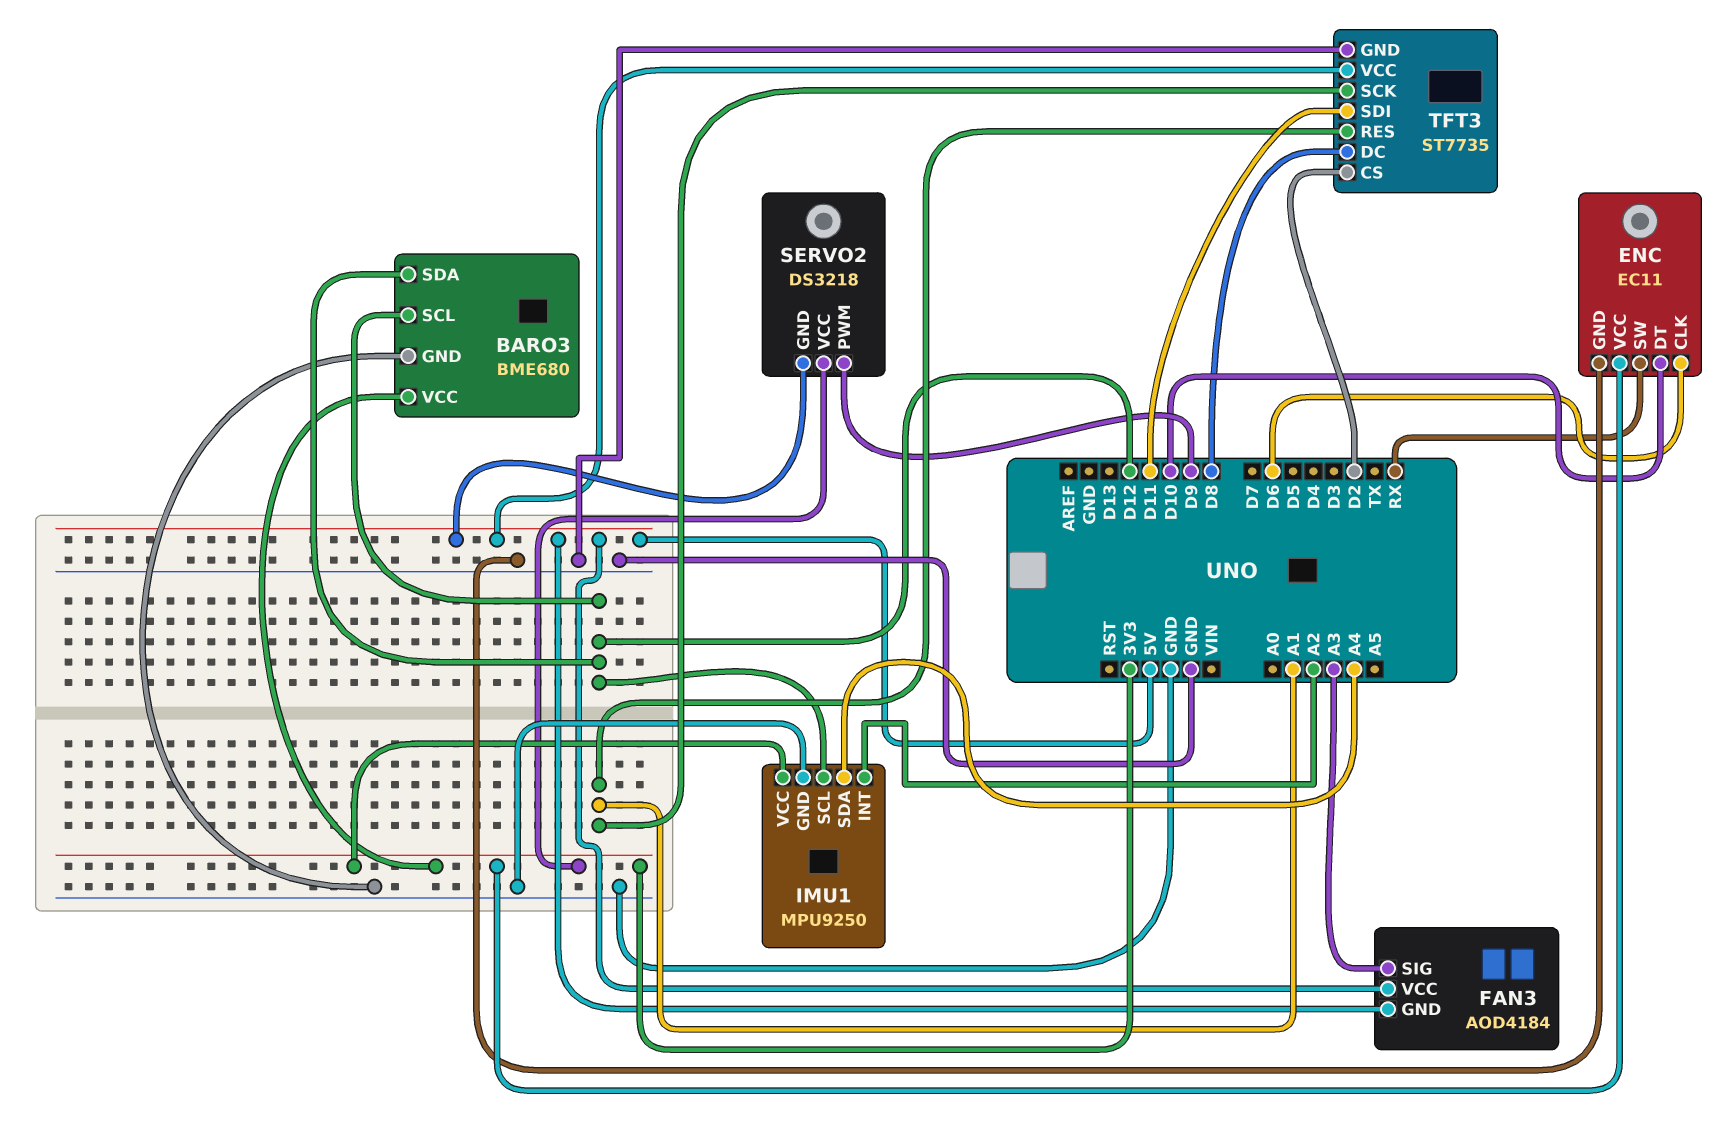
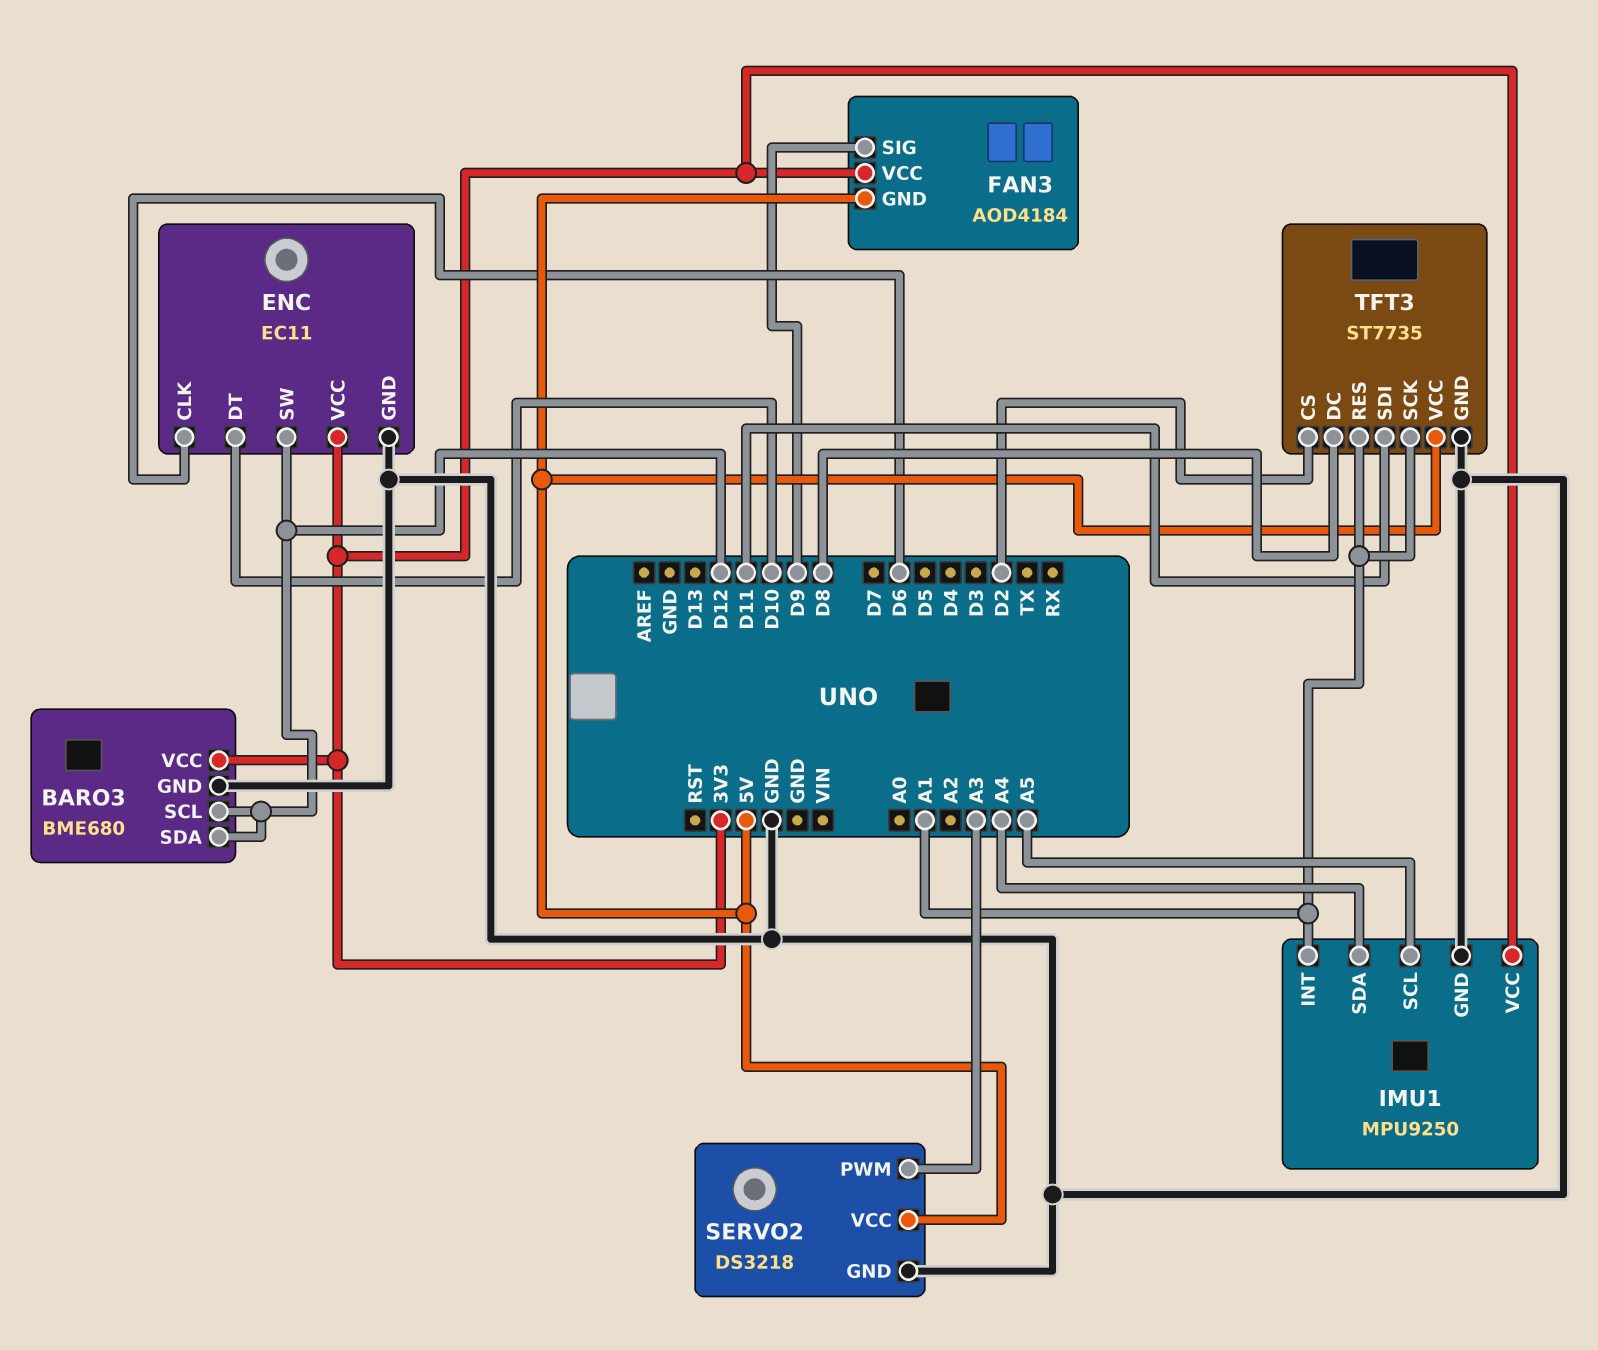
ENC pin SW: RX -> D12
FAN3 pin SIG: A3 -> D9
FAN3 pin VCC: 5V -> 3V3
IMU1 pin INT: A2 -> A1
IMU1 pin SCL: D12 -> A5
SERVO2 pin GND: 5V -> GND
SERVO2 pin PWM: D9 -> A3
SERVO2 pin VCC: 3V3 -> 5V

